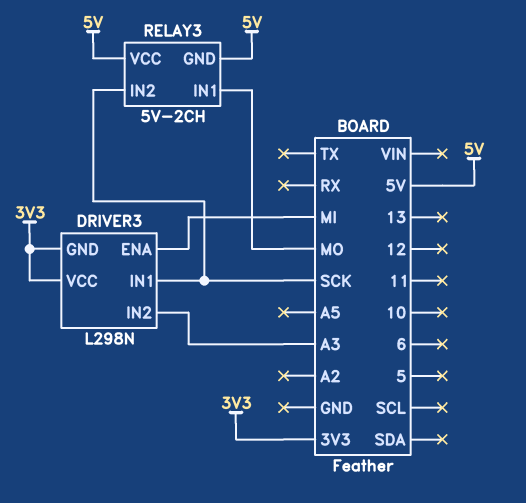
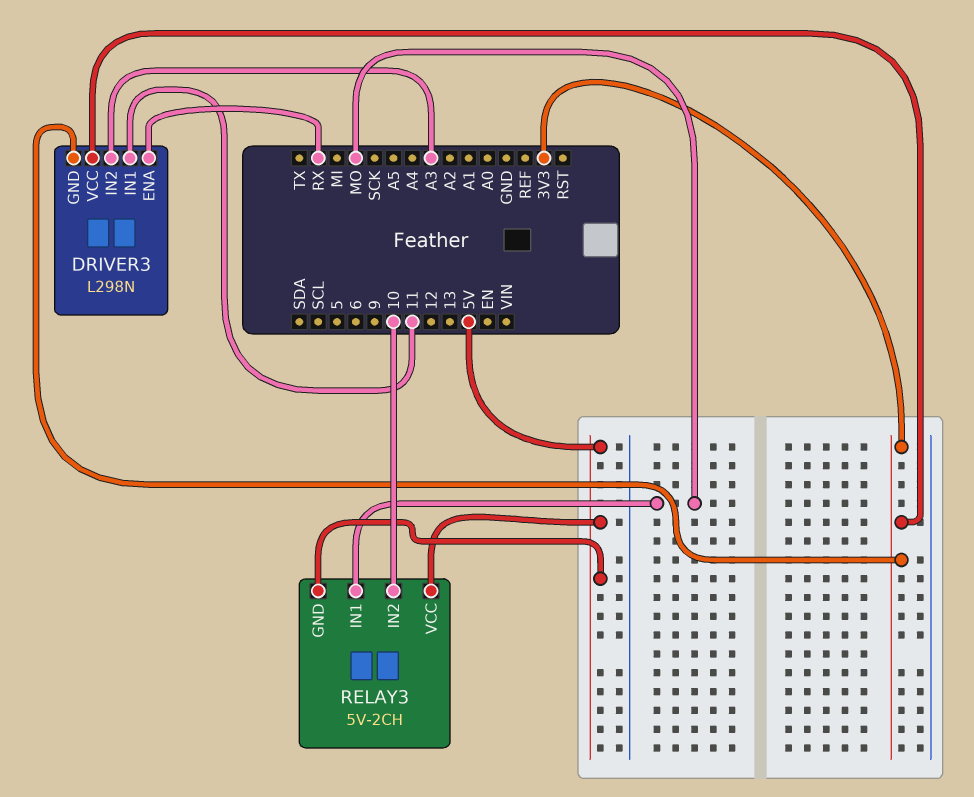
DRIVER3 pin ENA: MI -> RX
DRIVER3 pin IN1: SCK -> 11
RELAY3 pin IN2: SCK -> 10

